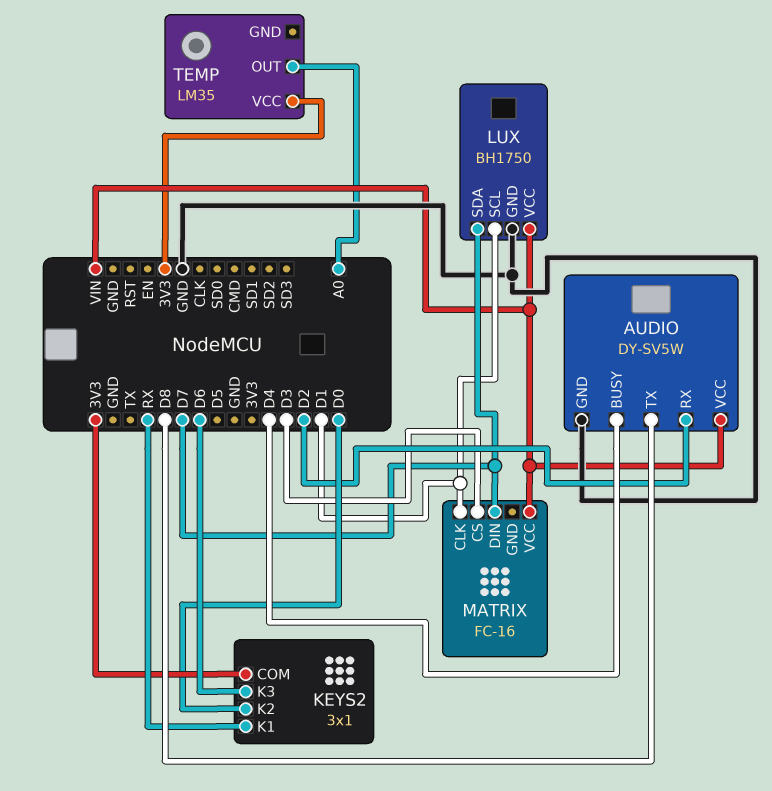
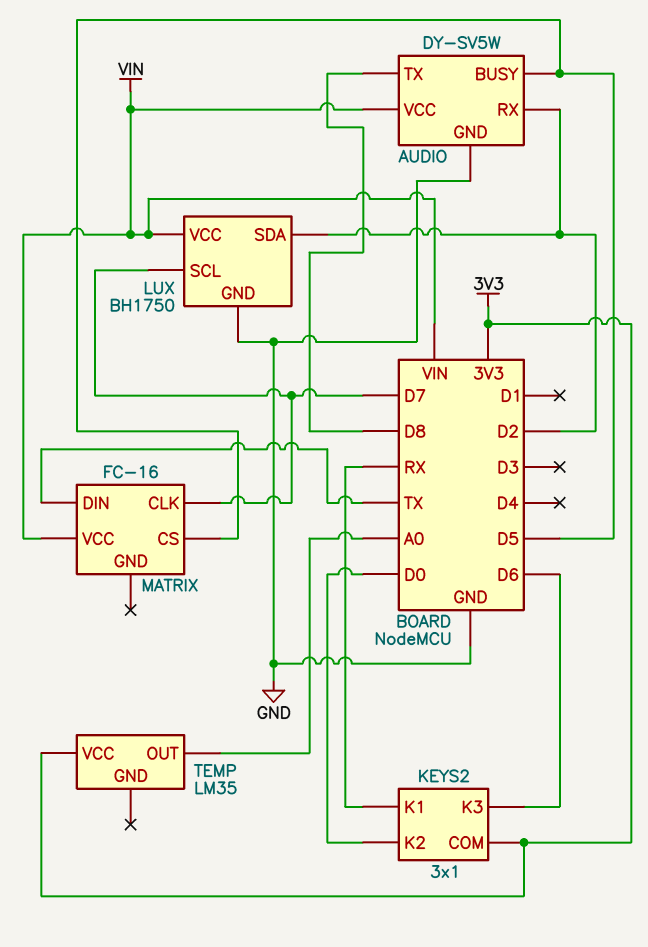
AUDIO pin BUSY: D4 -> D5
LUX pin SCL: D1 -> D7
LUX pin SDA: D7 -> D2
MATRIX pin CLK: D1 -> D7
MATRIX pin CS: D3 -> D5
MATRIX pin DIN: D7 -> TX

